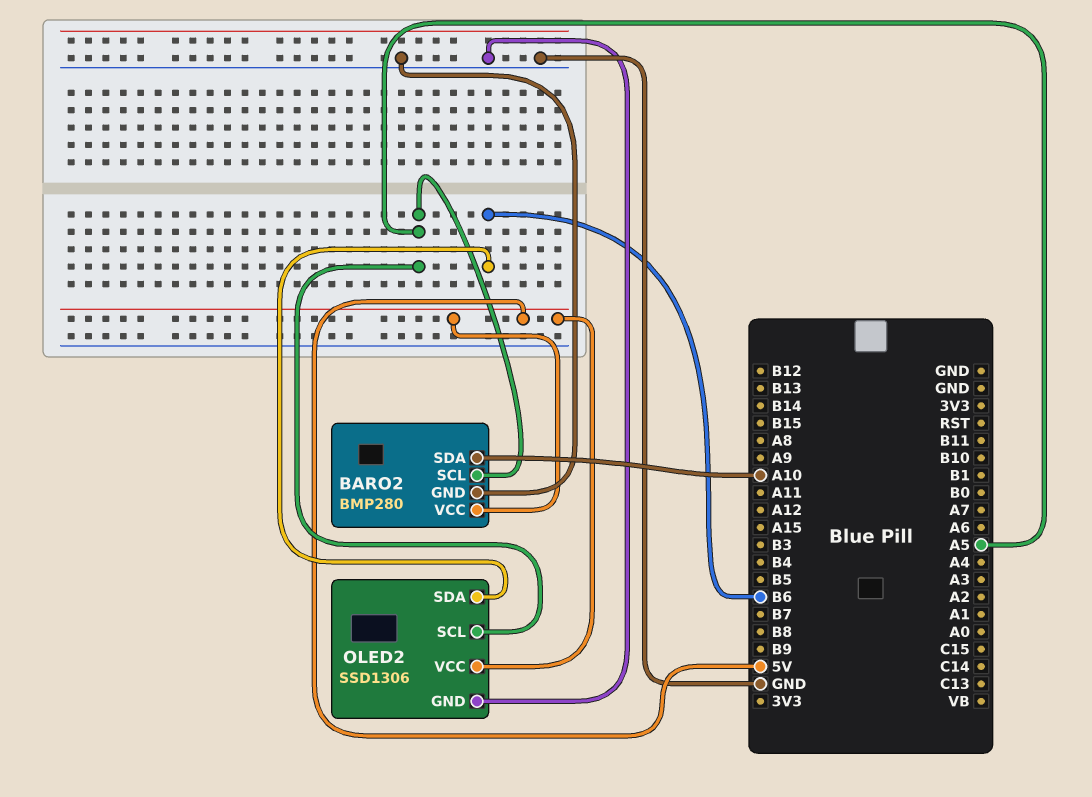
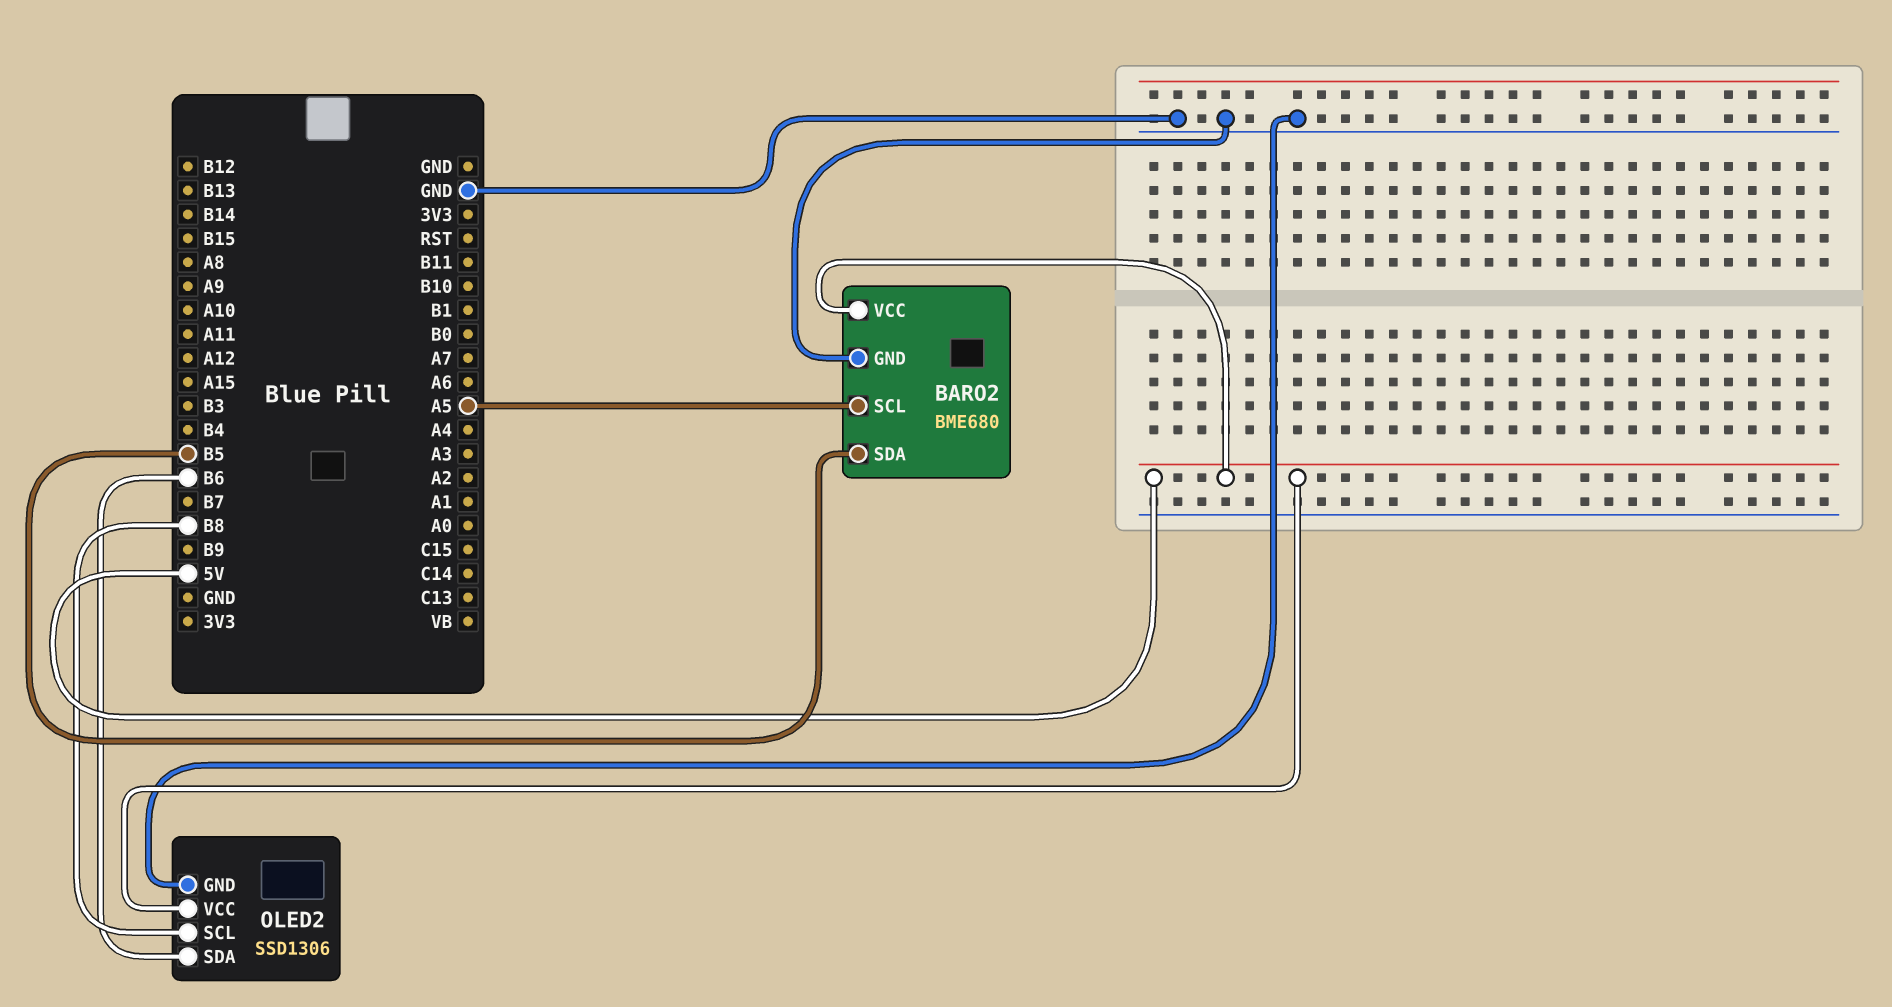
BARO2: BMP280 -> BME680
BARO2 pin SDA: A10 -> B5
OLED2 pin SCL: A5 -> B8

